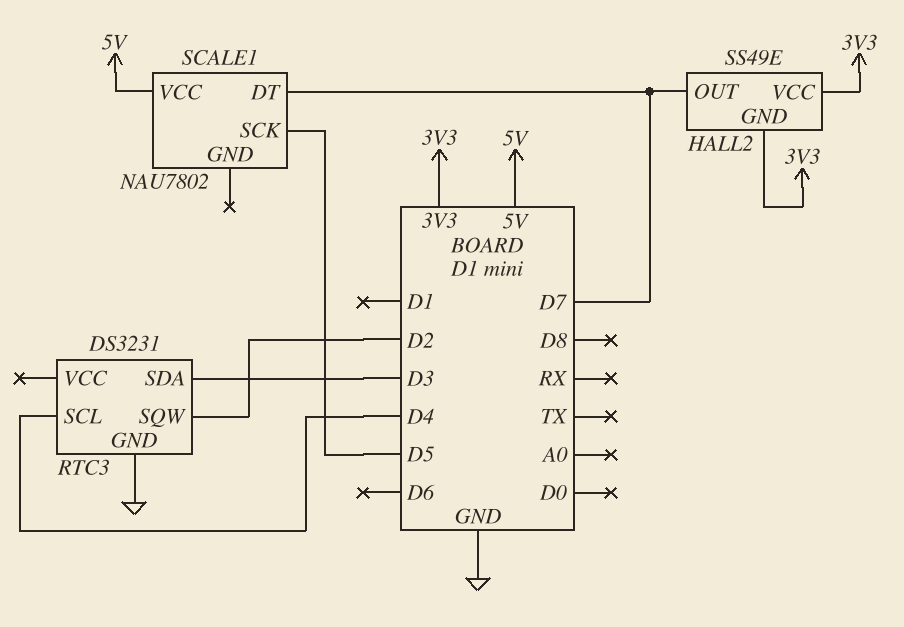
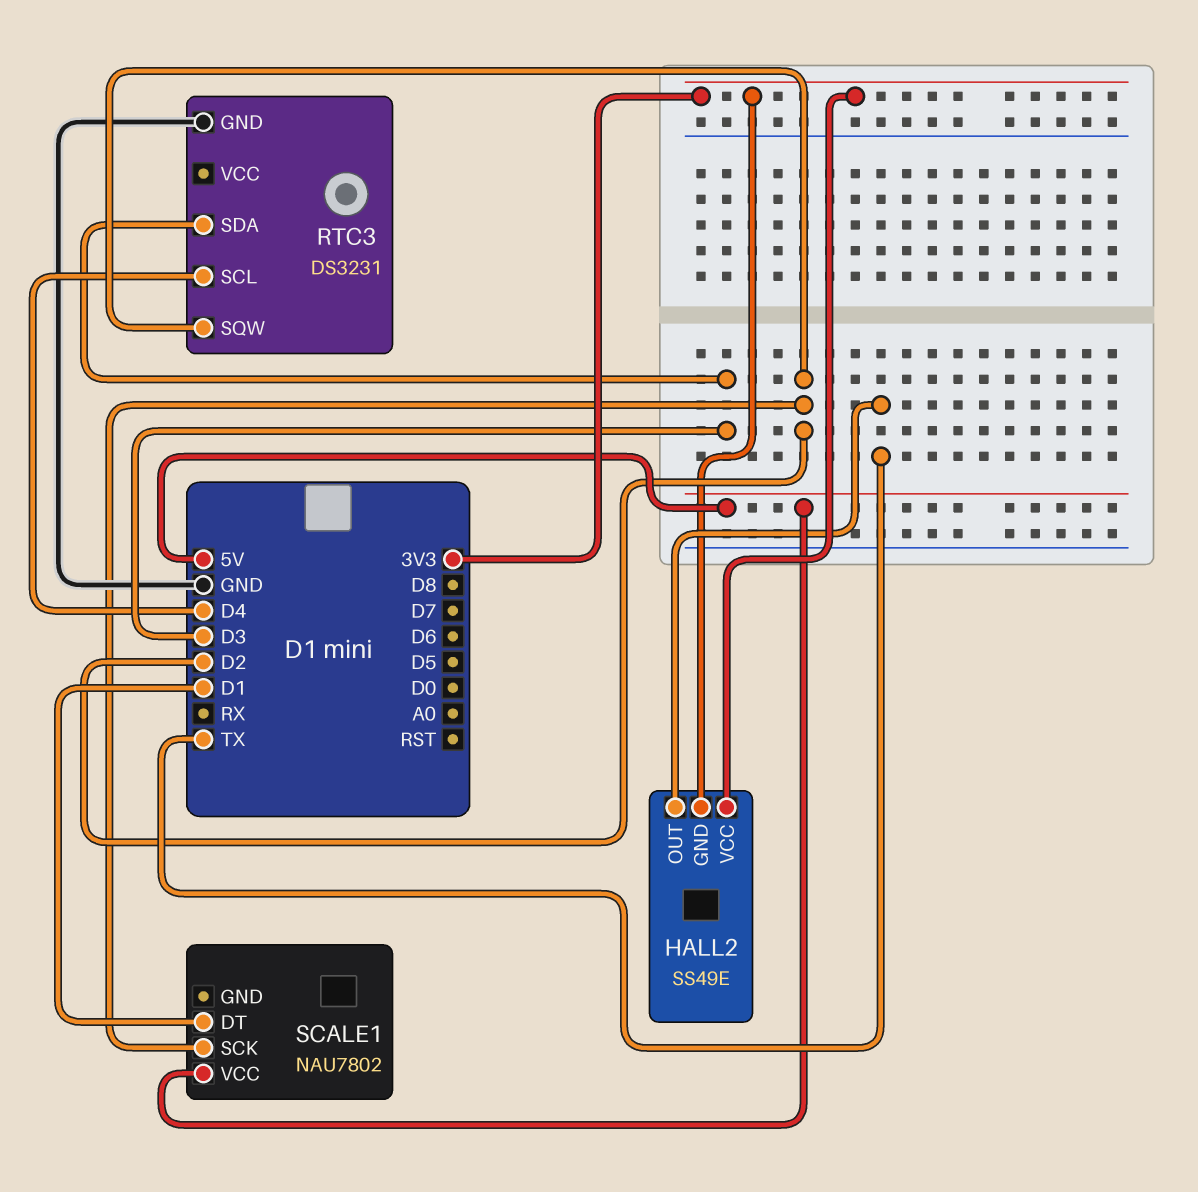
HALL2 pin OUT: D7 -> TX
SCALE1 pin DT: D7 -> D1
SCALE1 pin SCK: D5 -> D2

